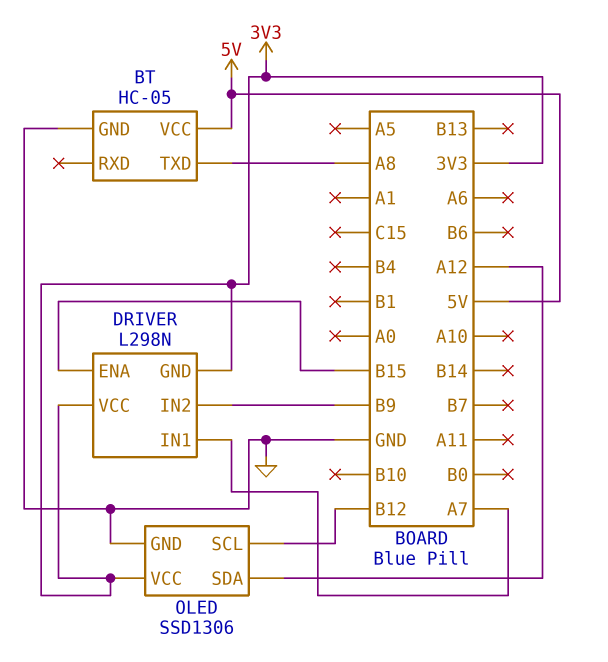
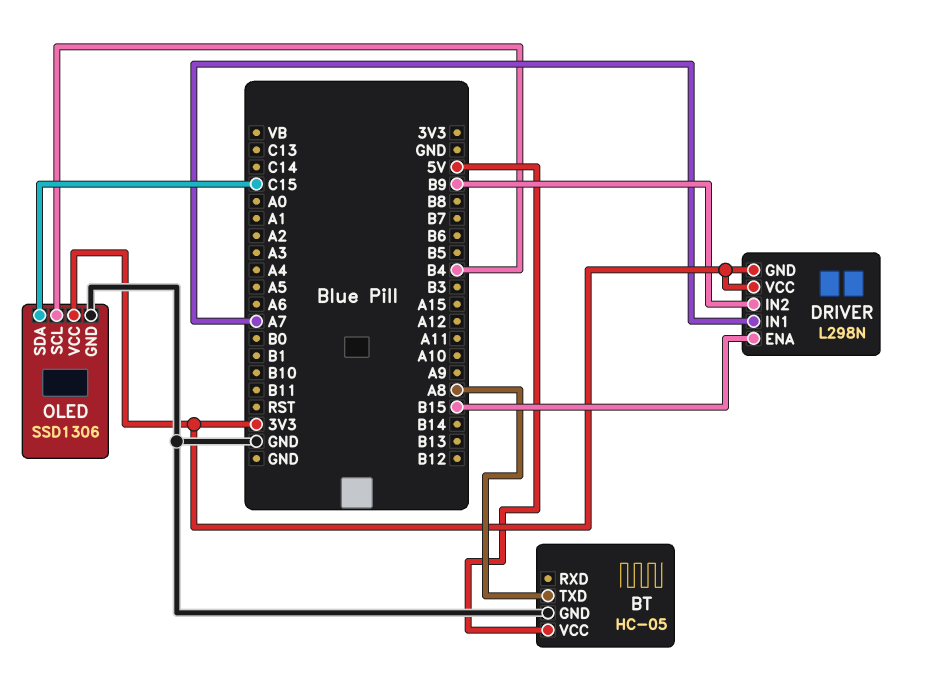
OLED pin SCL: B12 -> B4
OLED pin SDA: A12 -> C15

